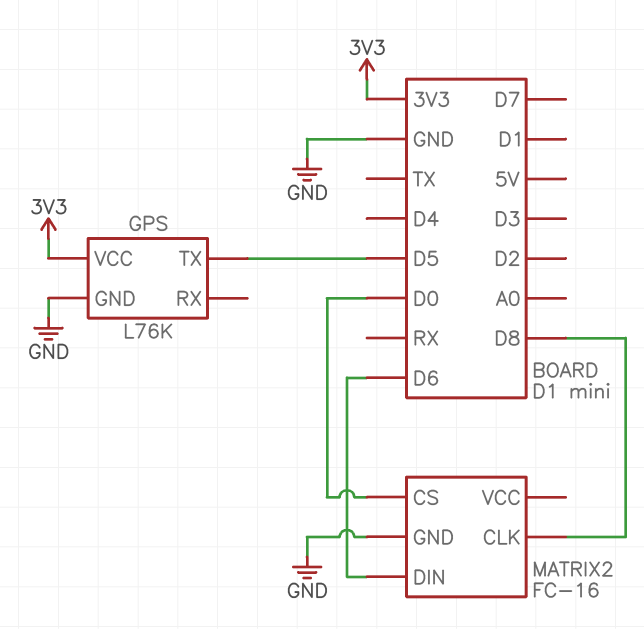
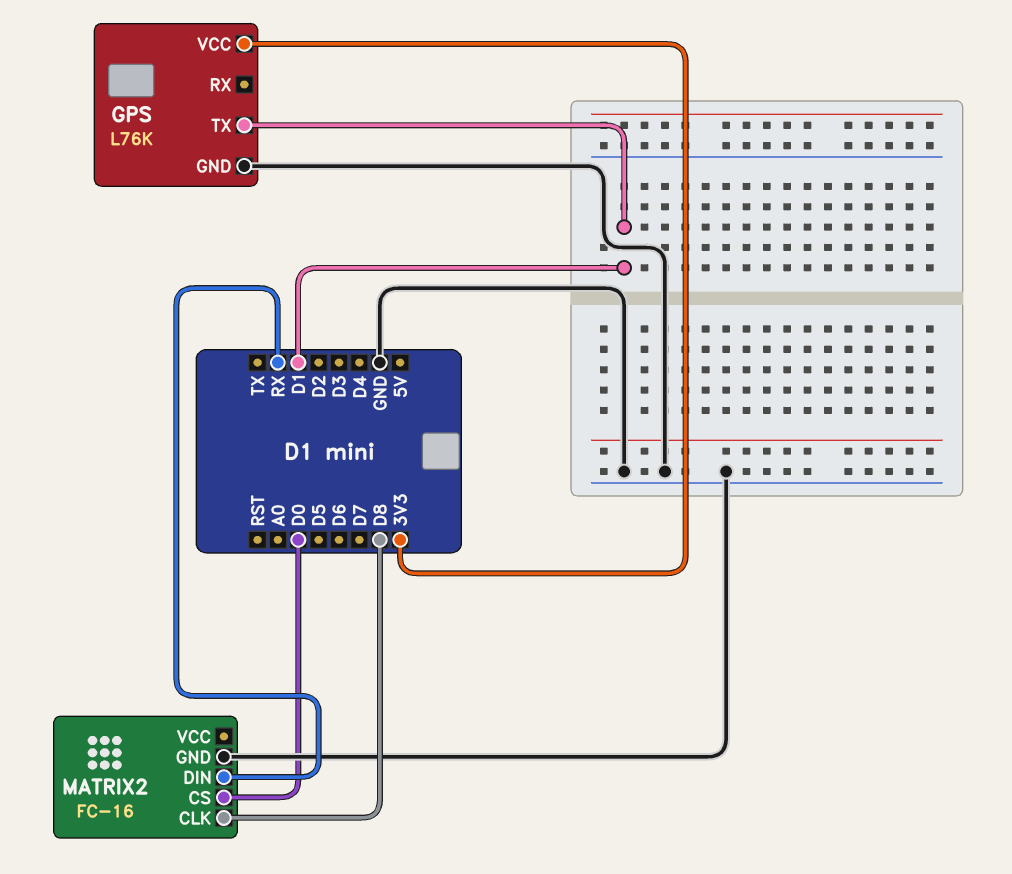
GPS pin TX: D5 -> D1
MATRIX2 pin DIN: D6 -> RX

